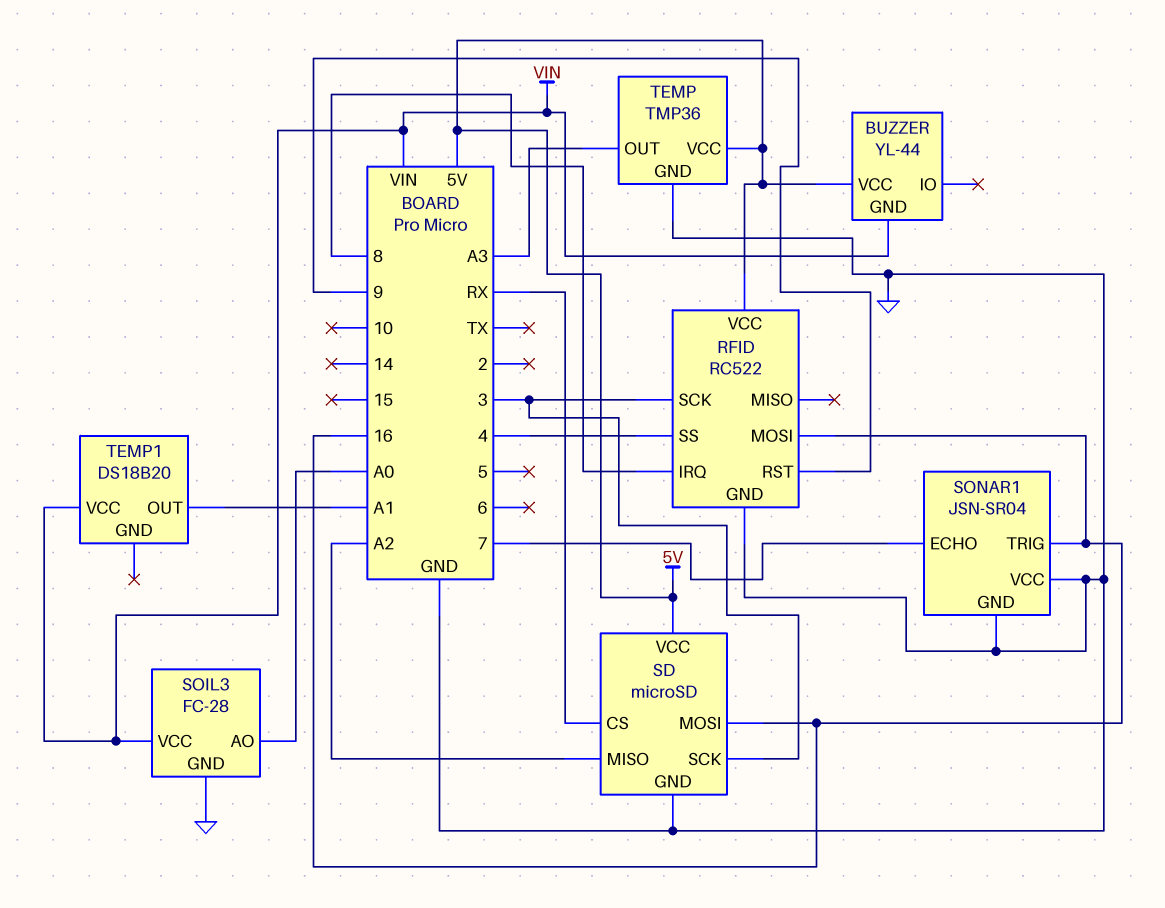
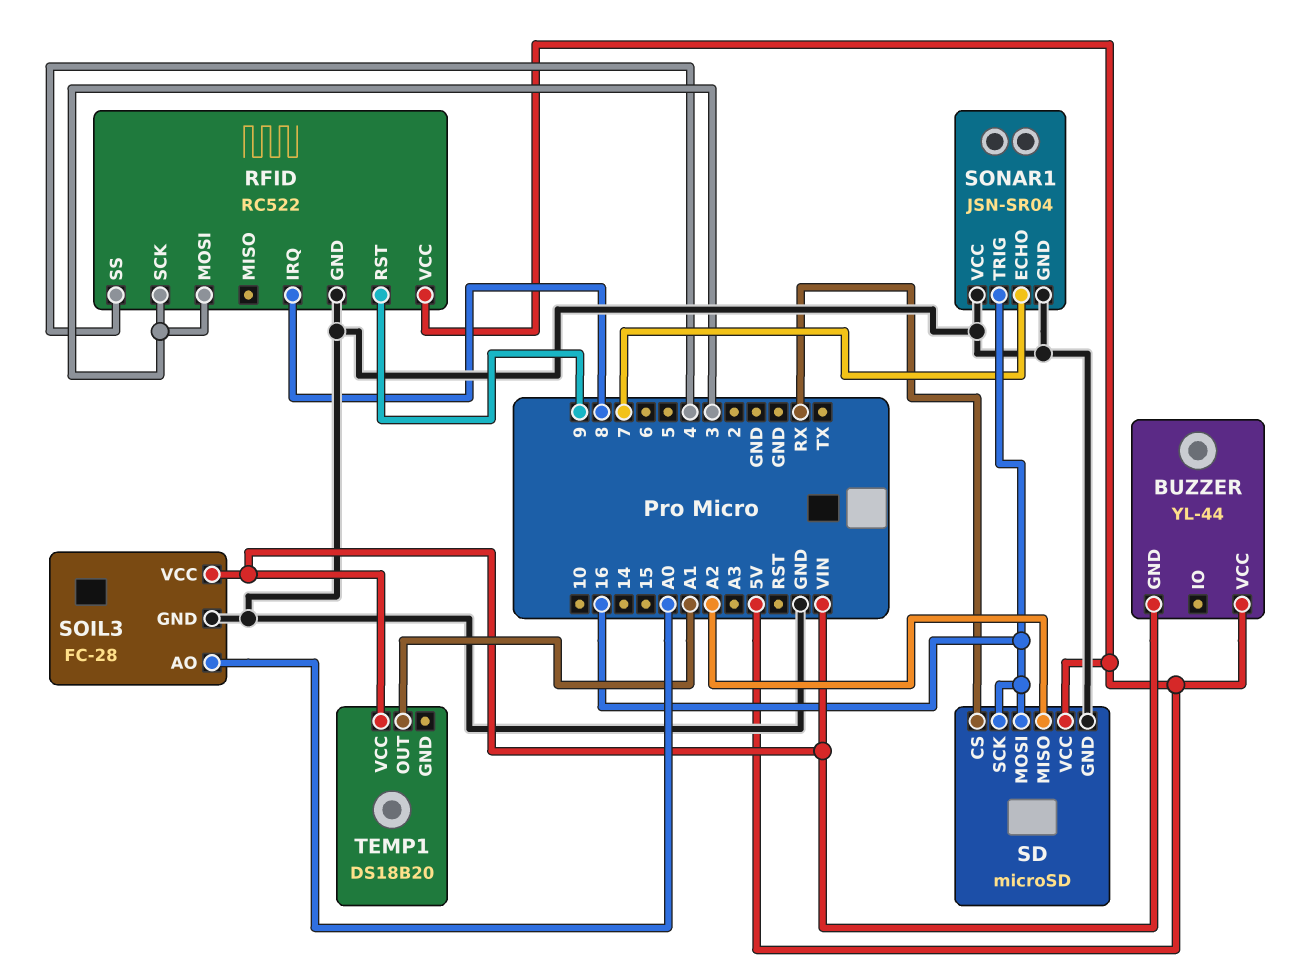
RFID pin MOSI: 16 -> 3
SD pin SCK: 3 -> 16
TEMP: TMP36 -> none
TEMP pin GND: GND -> none
TEMP pin OUT: A3 -> none
TEMP pin VCC: 5V -> none

